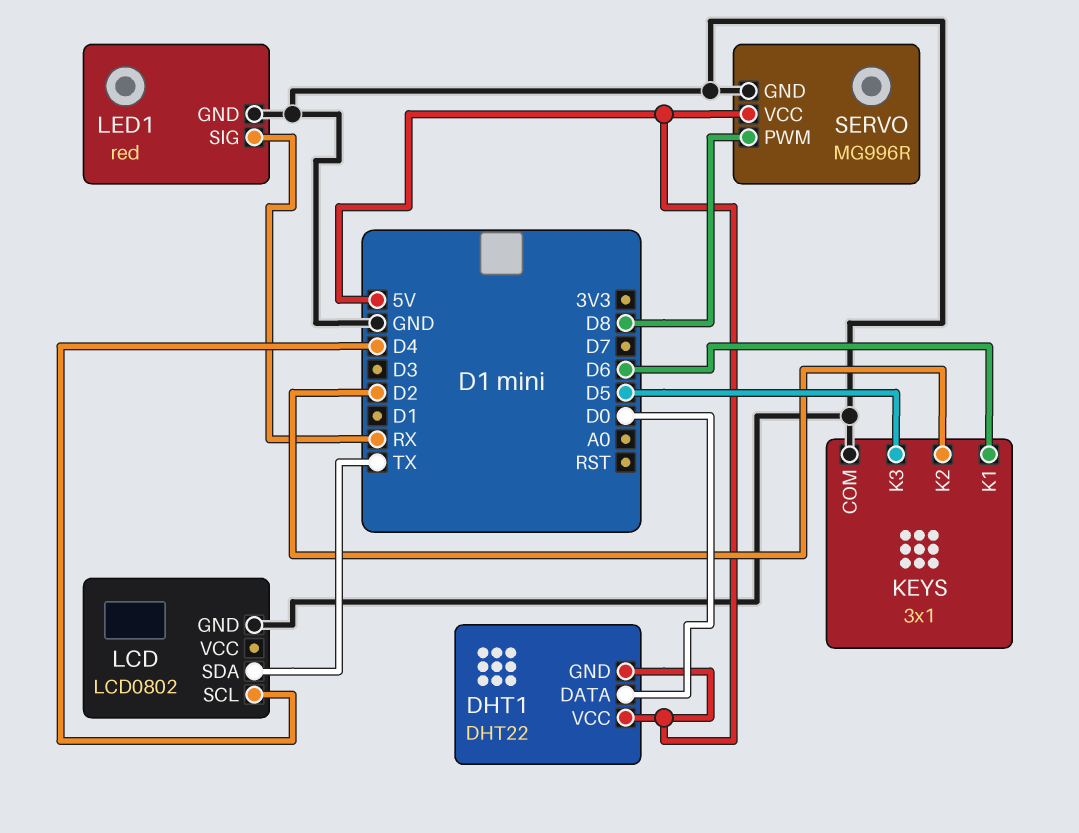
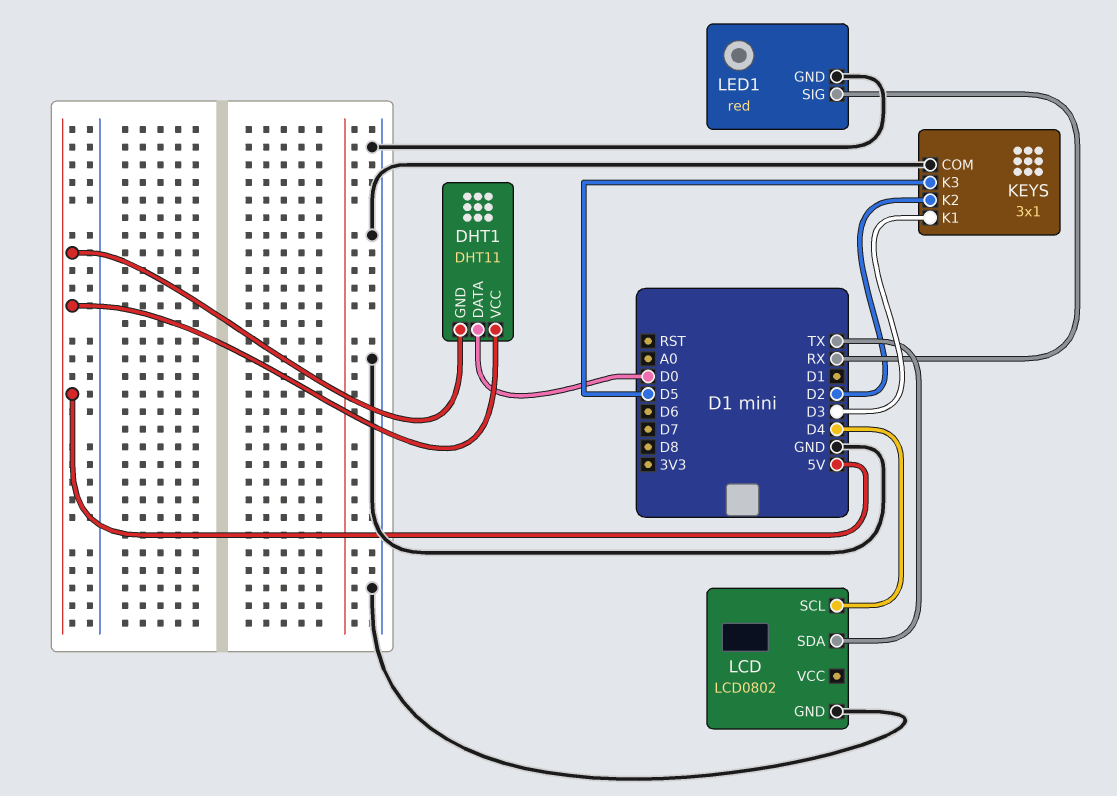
DHT1: DHT22 -> DHT11
KEYS pin K1: D6 -> D3
SERVO: MG996R -> none
SERVO pin GND: GND -> none
SERVO pin PWM: D8 -> none
SERVO pin VCC: 5V -> none

